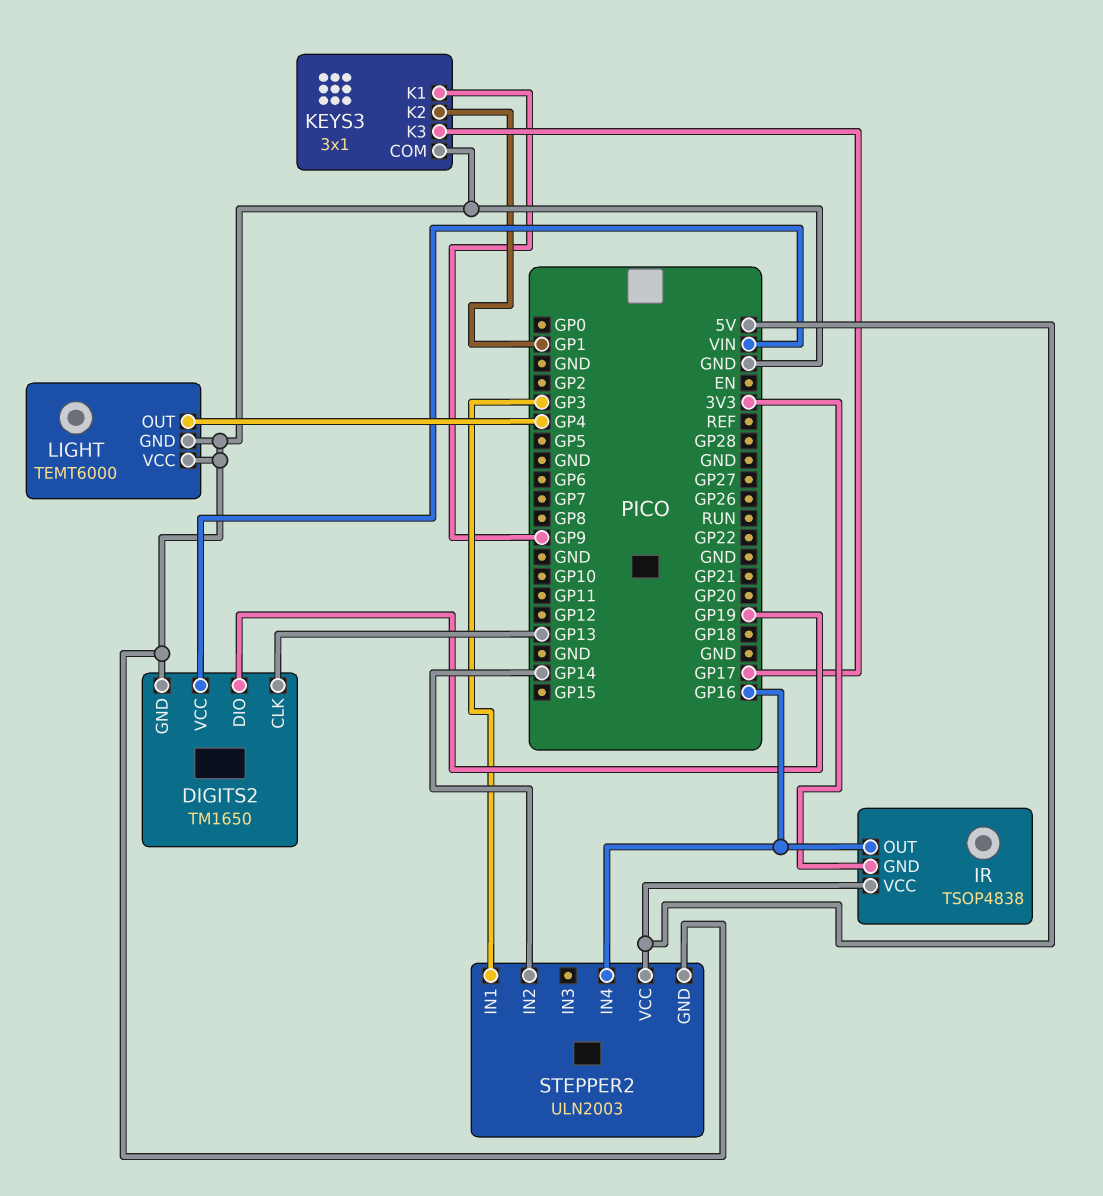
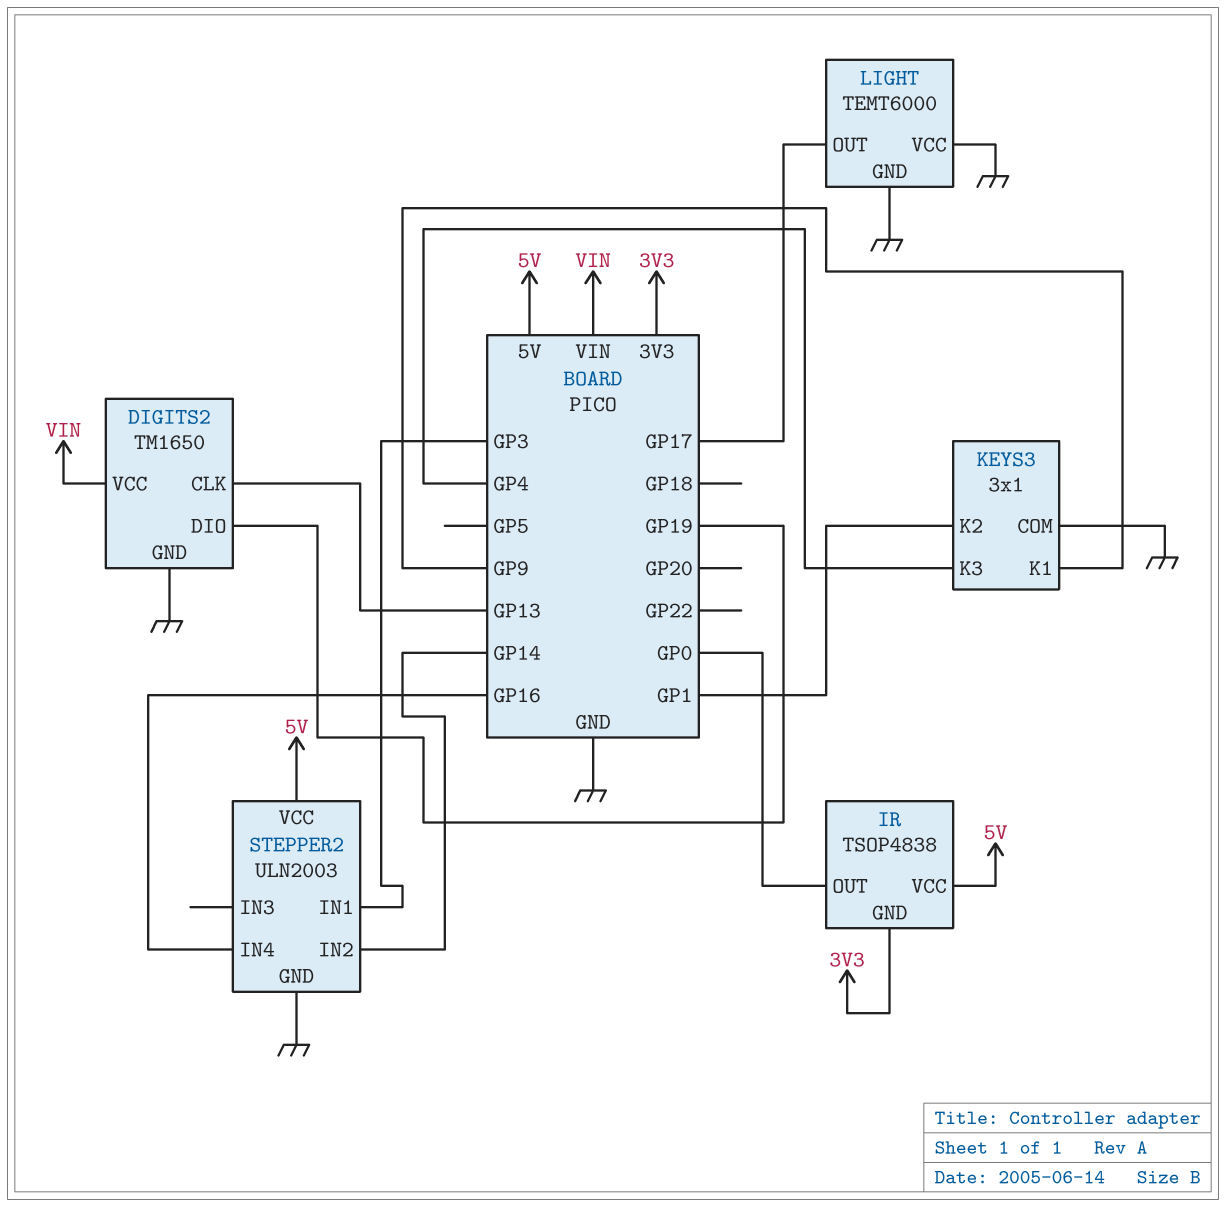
IR pin OUT: GP16 -> GP0
KEYS3 pin K3: GP17 -> GP4
LIGHT pin OUT: GP4 -> GP17

